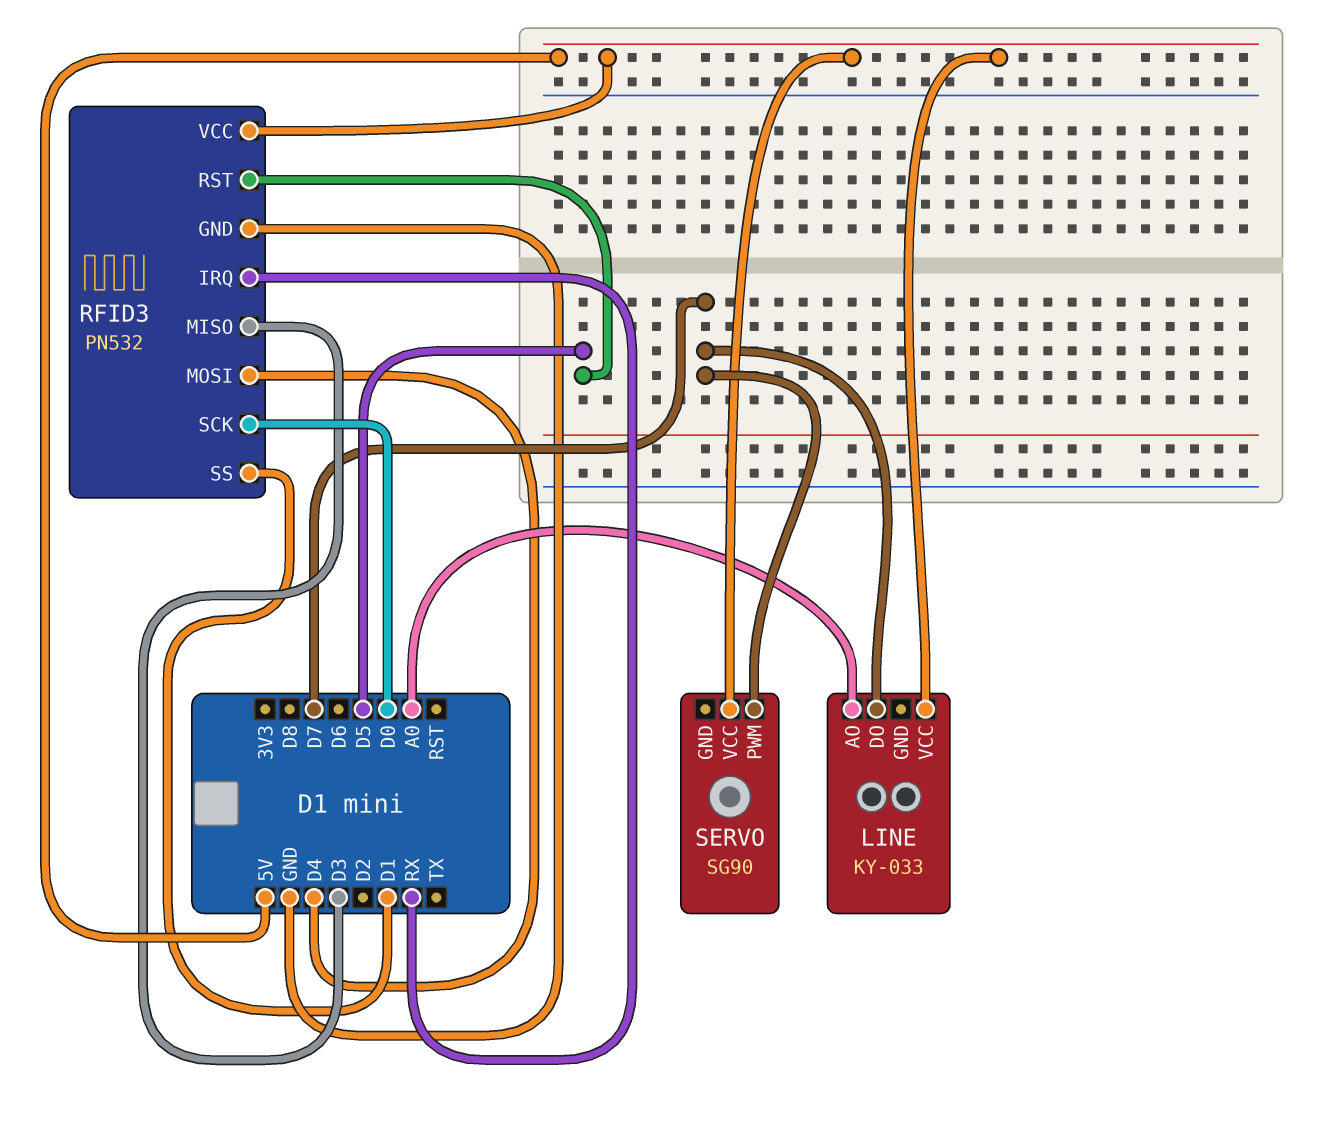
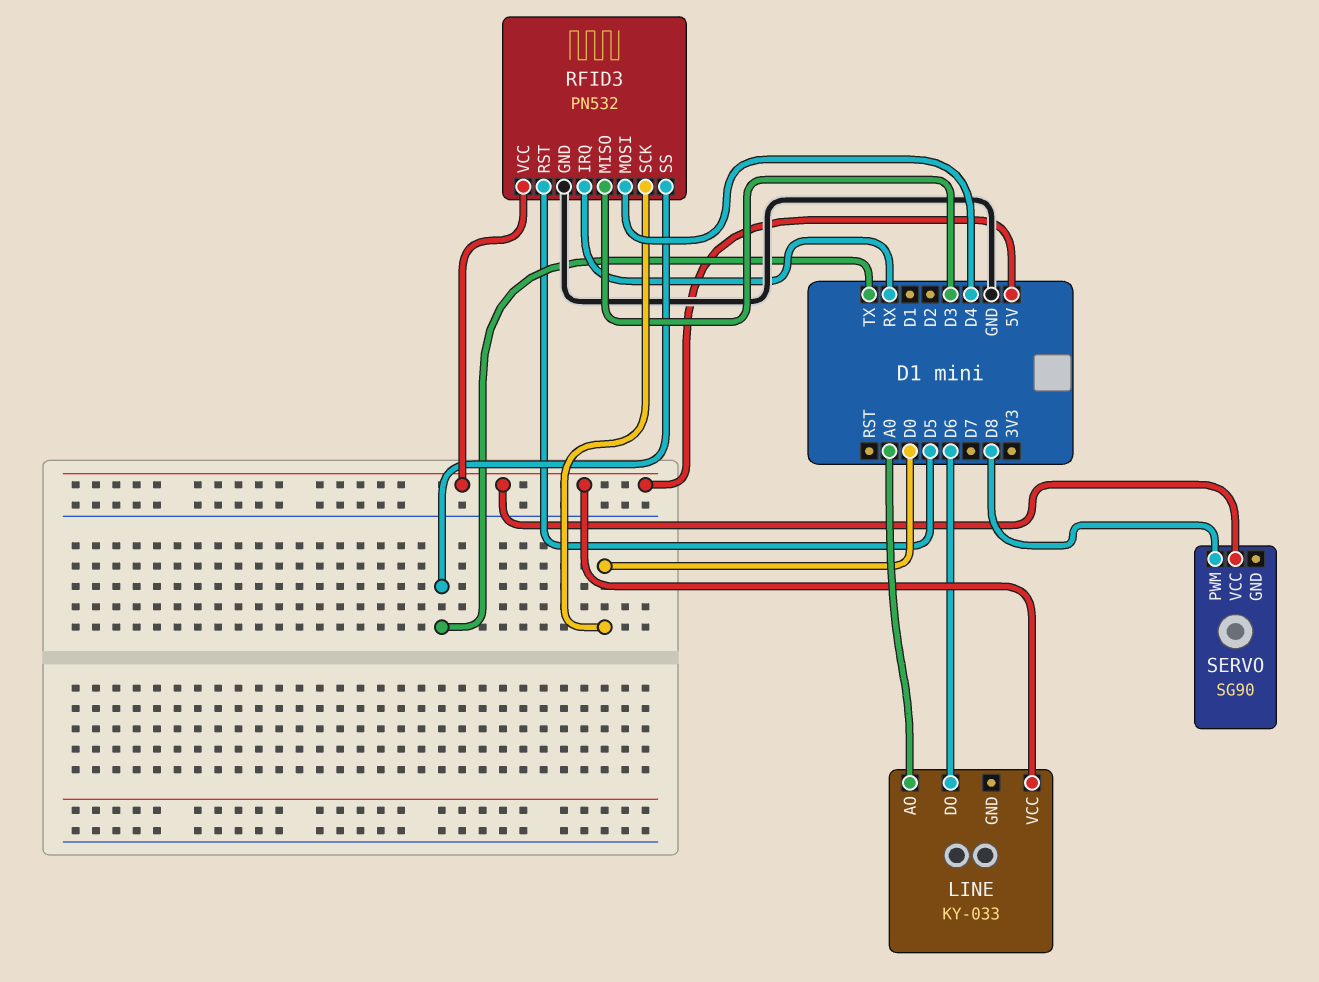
LINE pin DO: D7 -> D6
RFID3 pin SS: D1 -> TX
SERVO pin PWM: D7 -> D8

